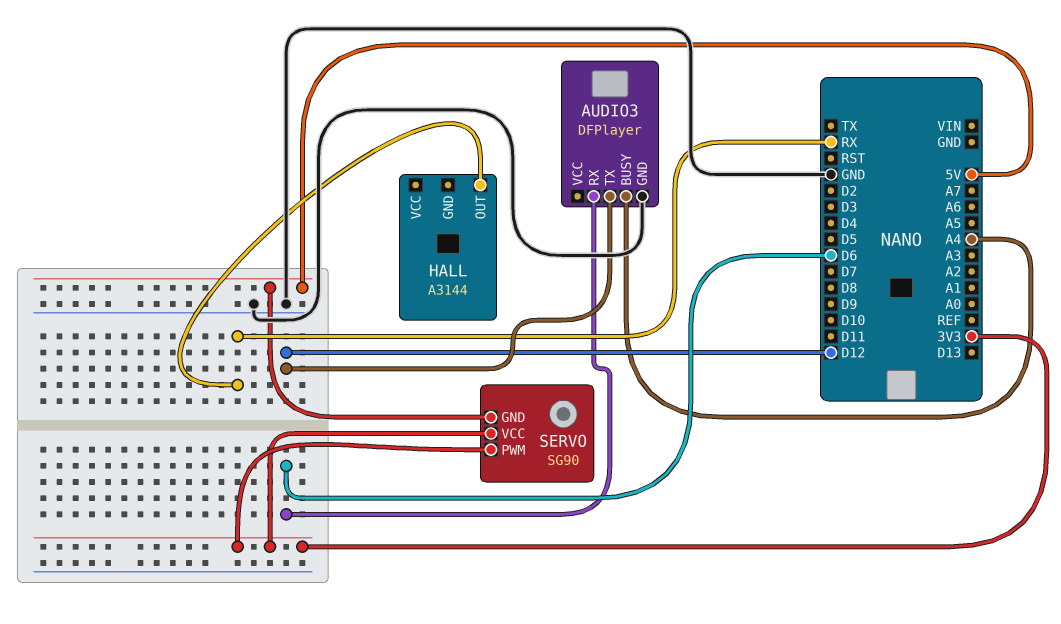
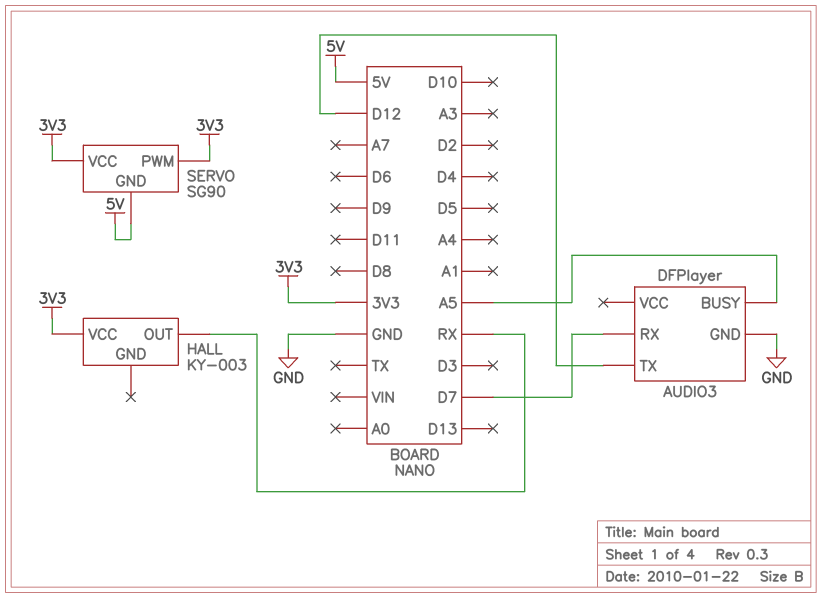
AUDIO3 pin BUSY: A4 -> A5
AUDIO3 pin RX: D6 -> D7
HALL: A3144 -> KY-003
HALL pin VCC: none -> 3V3

